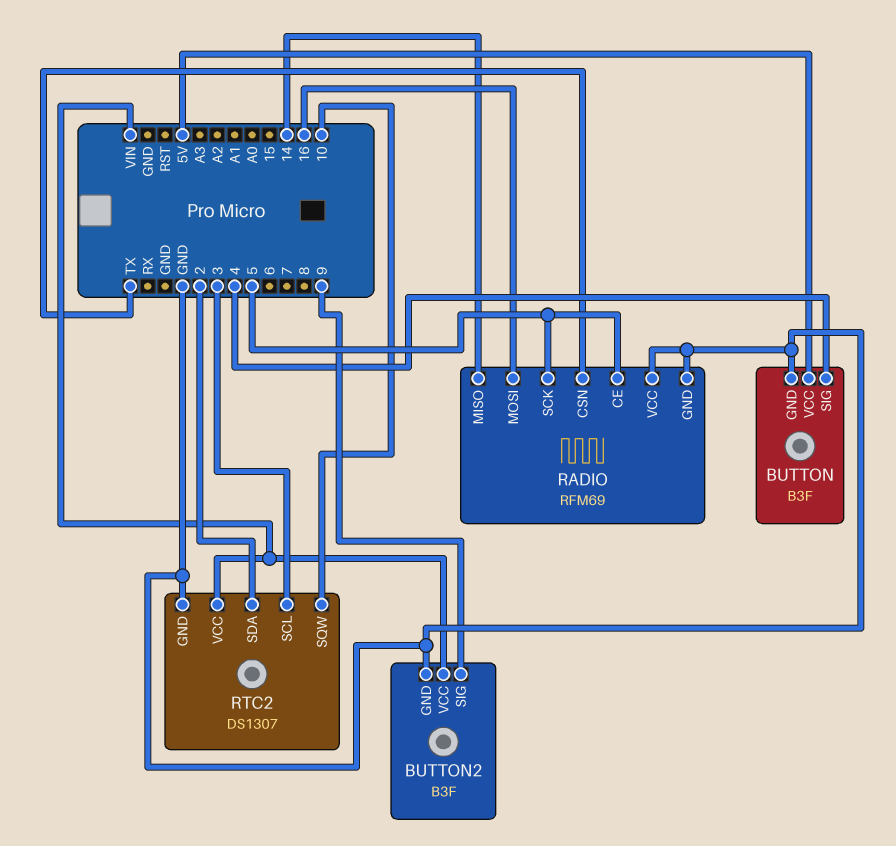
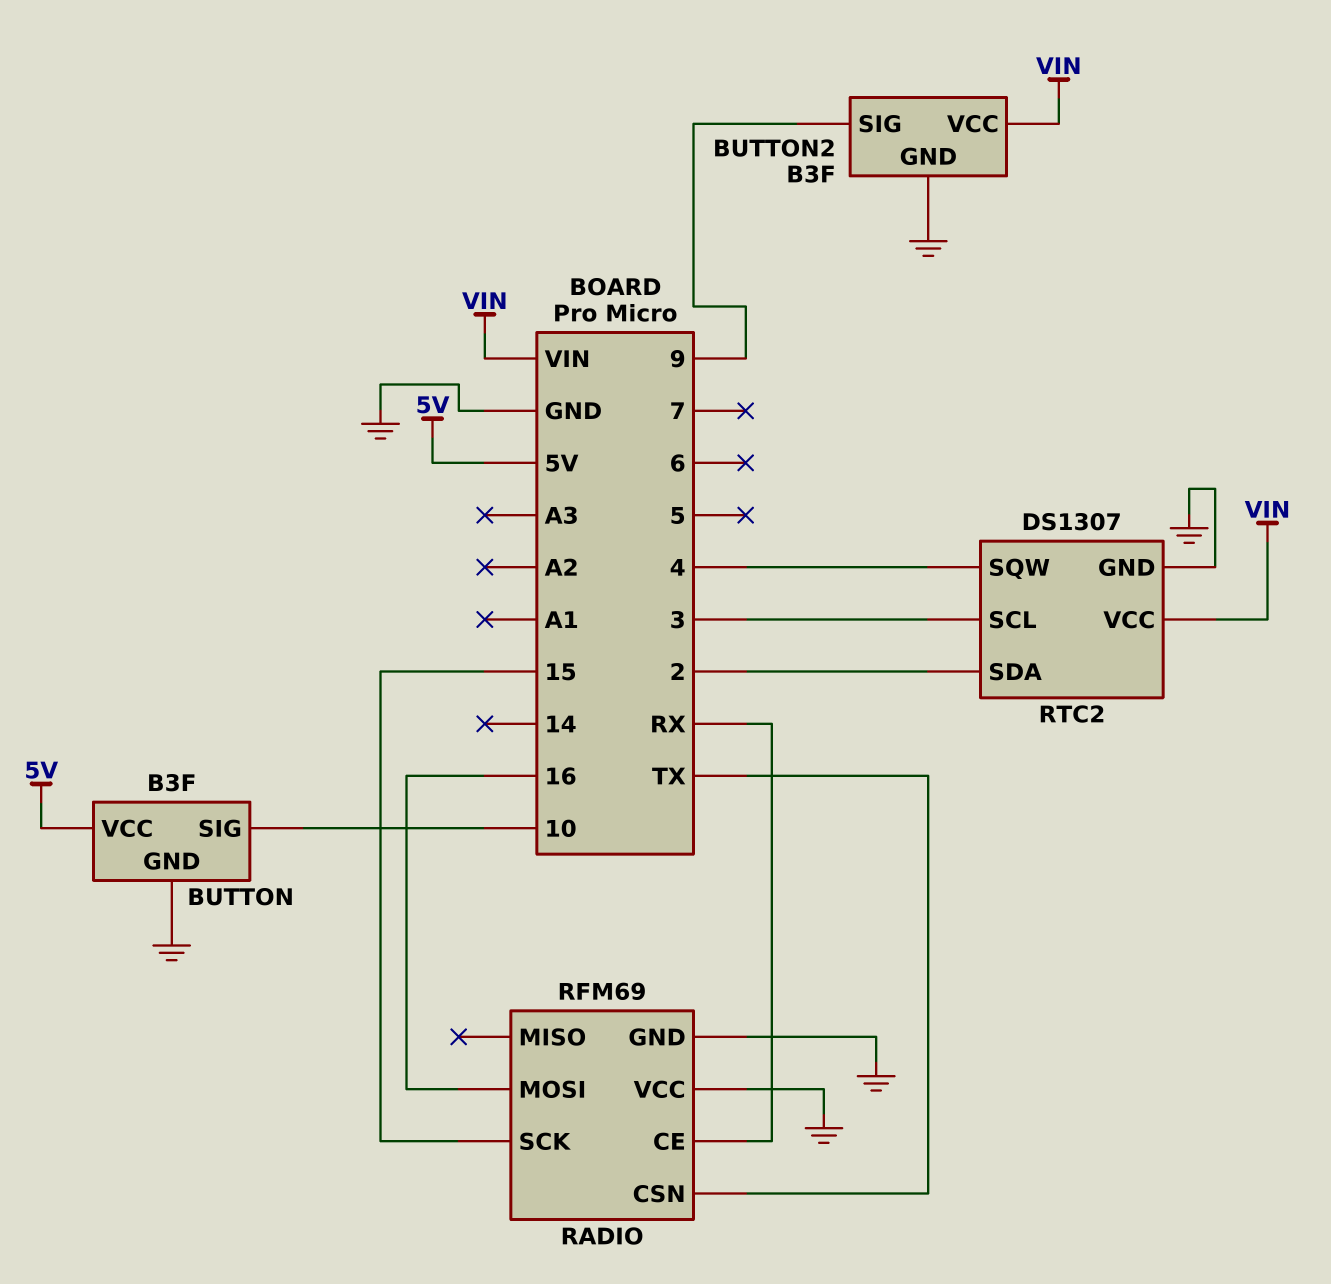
BUTTON pin SIG: 4 -> 10
RADIO pin CE: 5 -> RX
RADIO pin MISO: 14 -> none
RADIO pin SCK: 5 -> 15
RTC2 pin SQW: 10 -> 4

